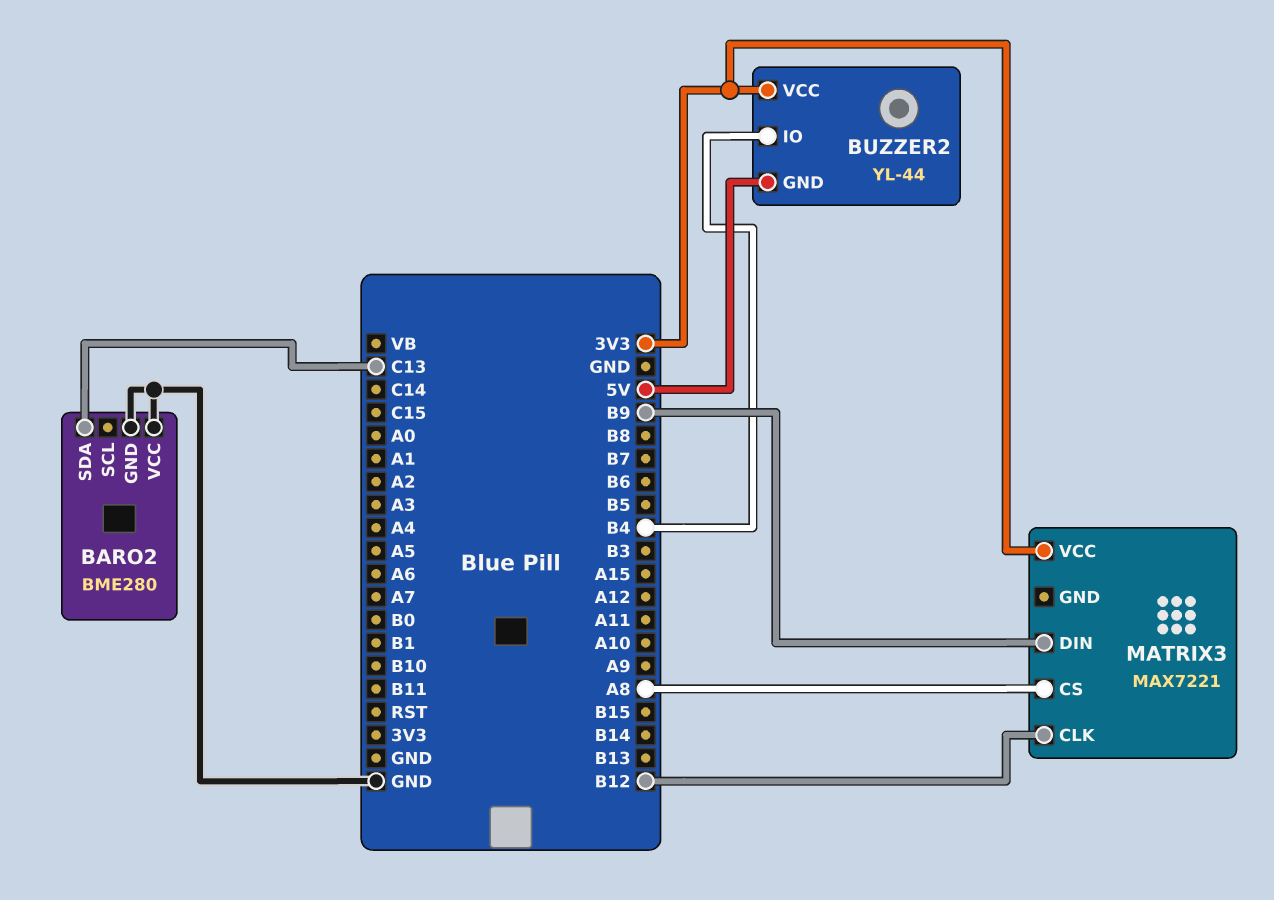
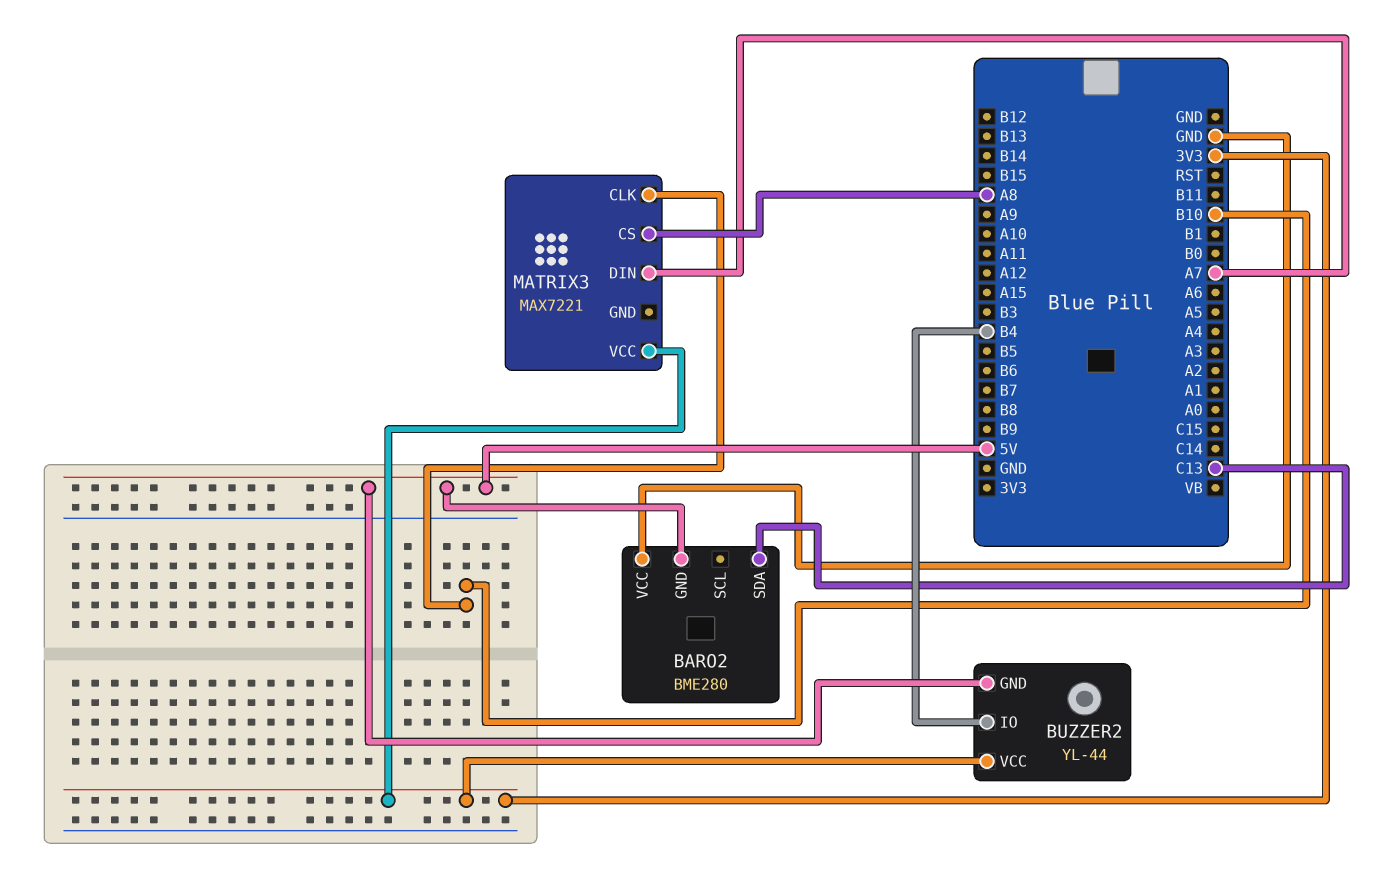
BARO2 pin GND: GND -> 5V
MATRIX3 pin CLK: B12 -> B10
MATRIX3 pin DIN: B9 -> A7

